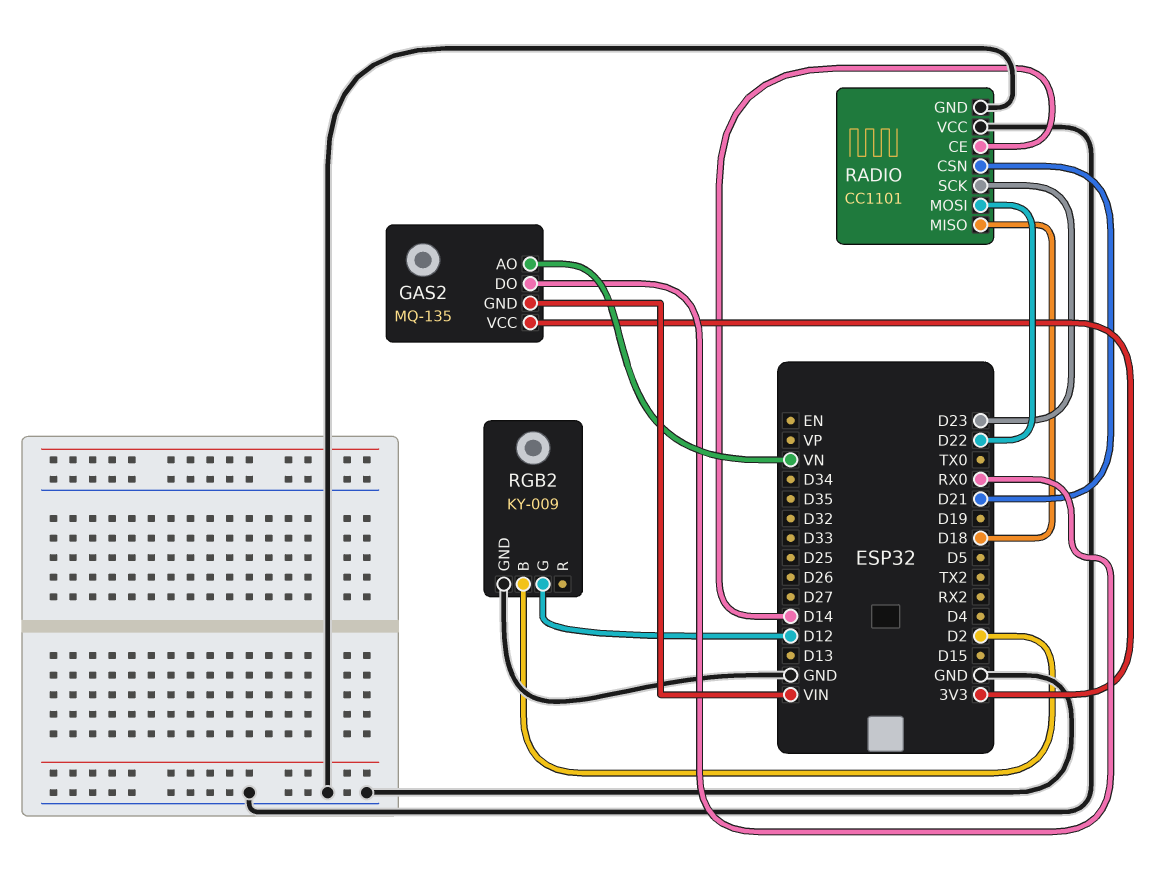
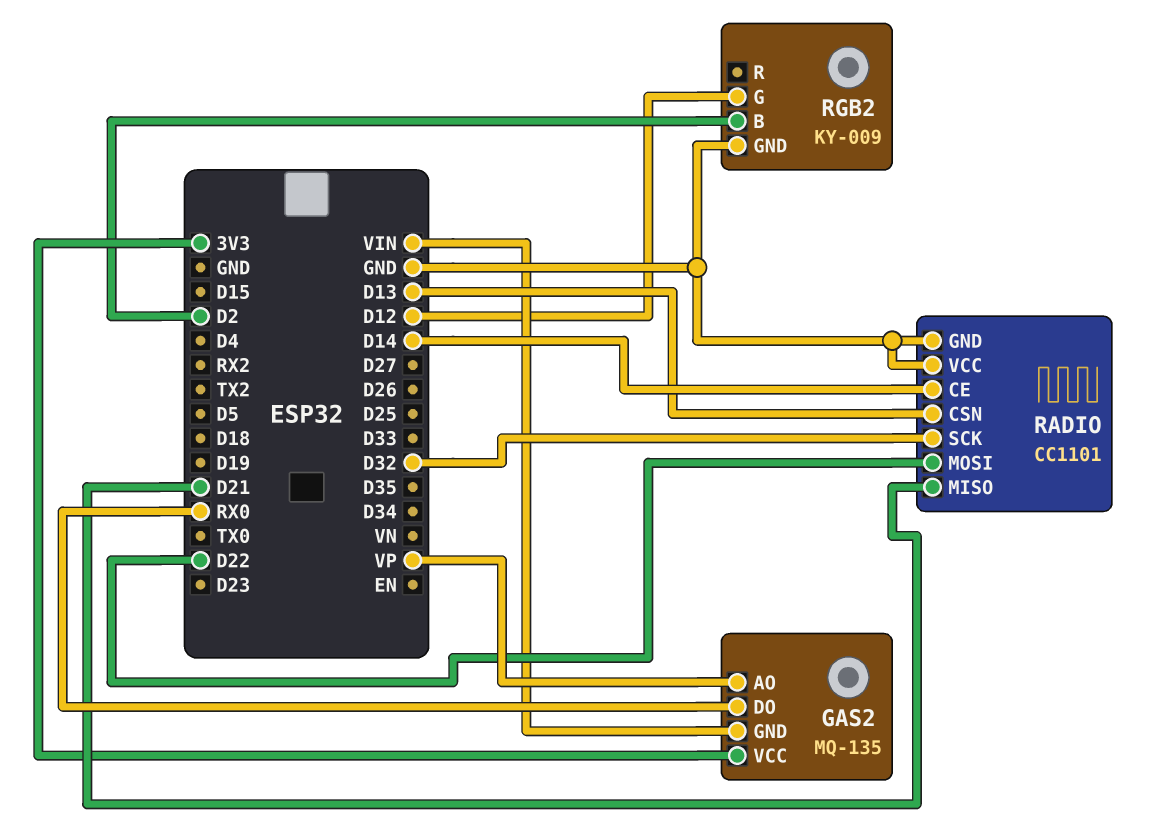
GAS2 pin AO: VN -> VP
RADIO pin CSN: D21 -> D13
RADIO pin MISO: D18 -> D21
RADIO pin SCK: D23 -> D32

